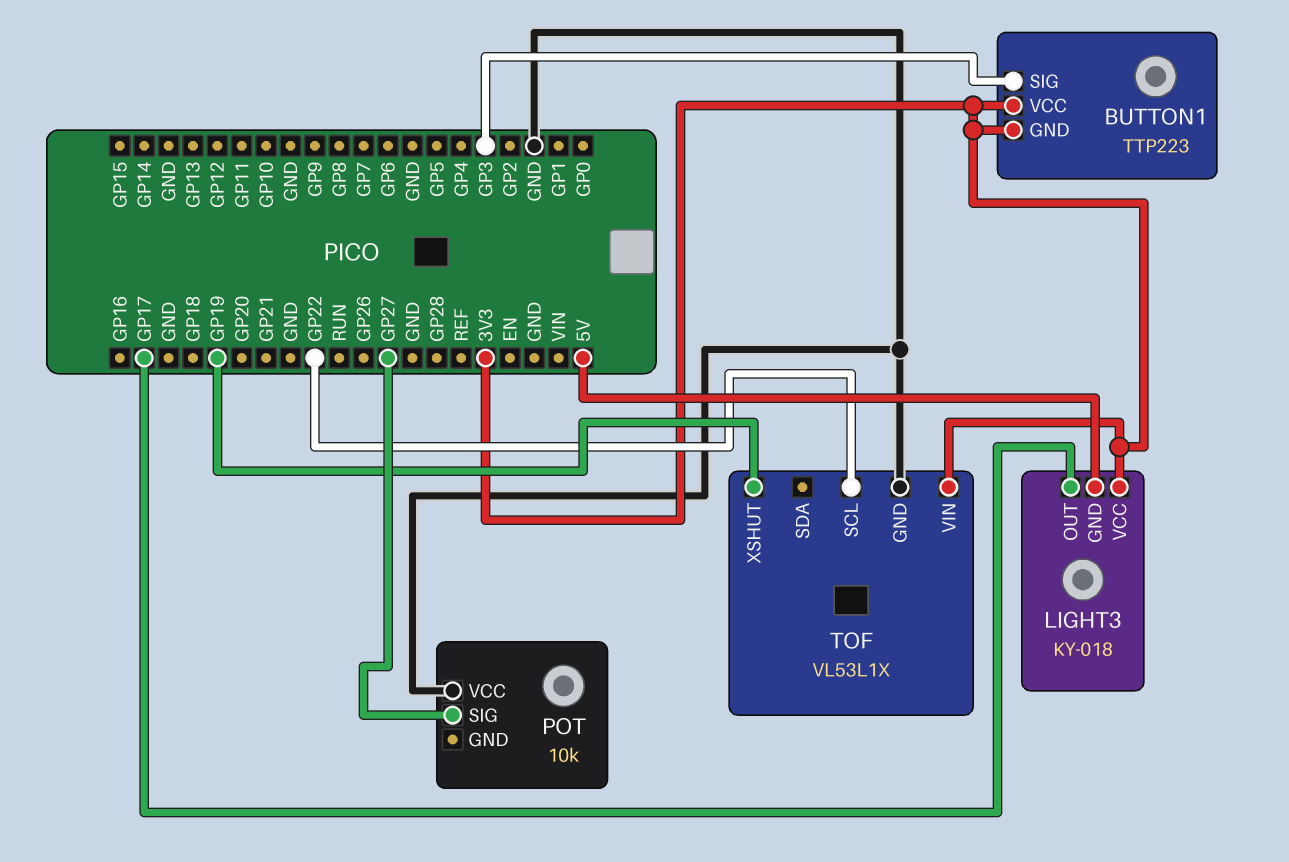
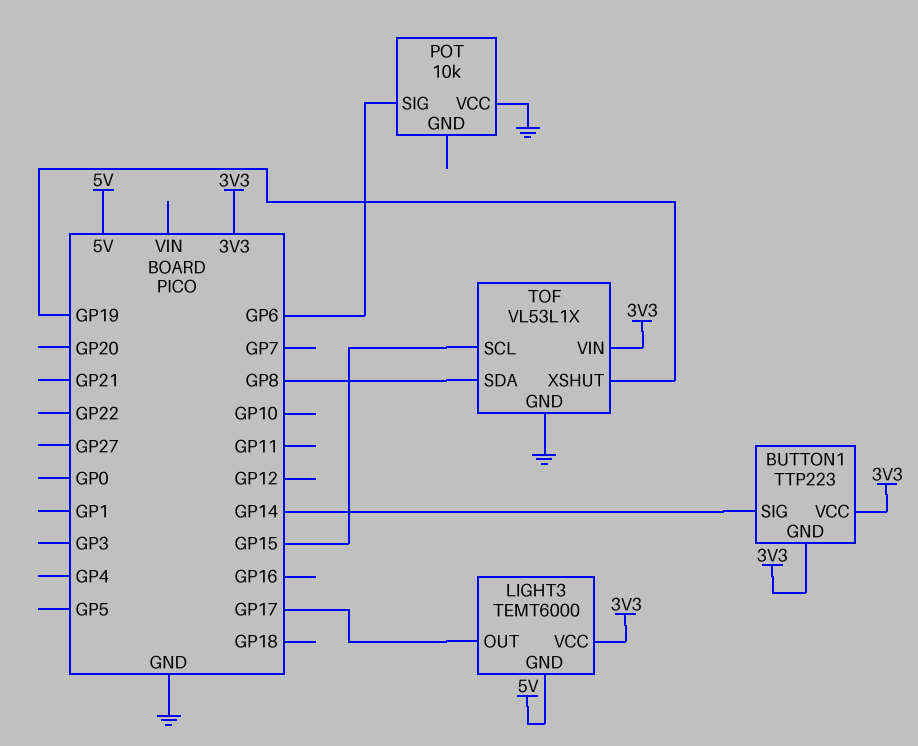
BUTTON1 pin SIG: GP3 -> GP14
LIGHT3: KY-018 -> TEMT6000
POT pin SIG: GP27 -> GP6
TOF pin SCL: GP22 -> GP15
TOF pin SDA: none -> GP8

